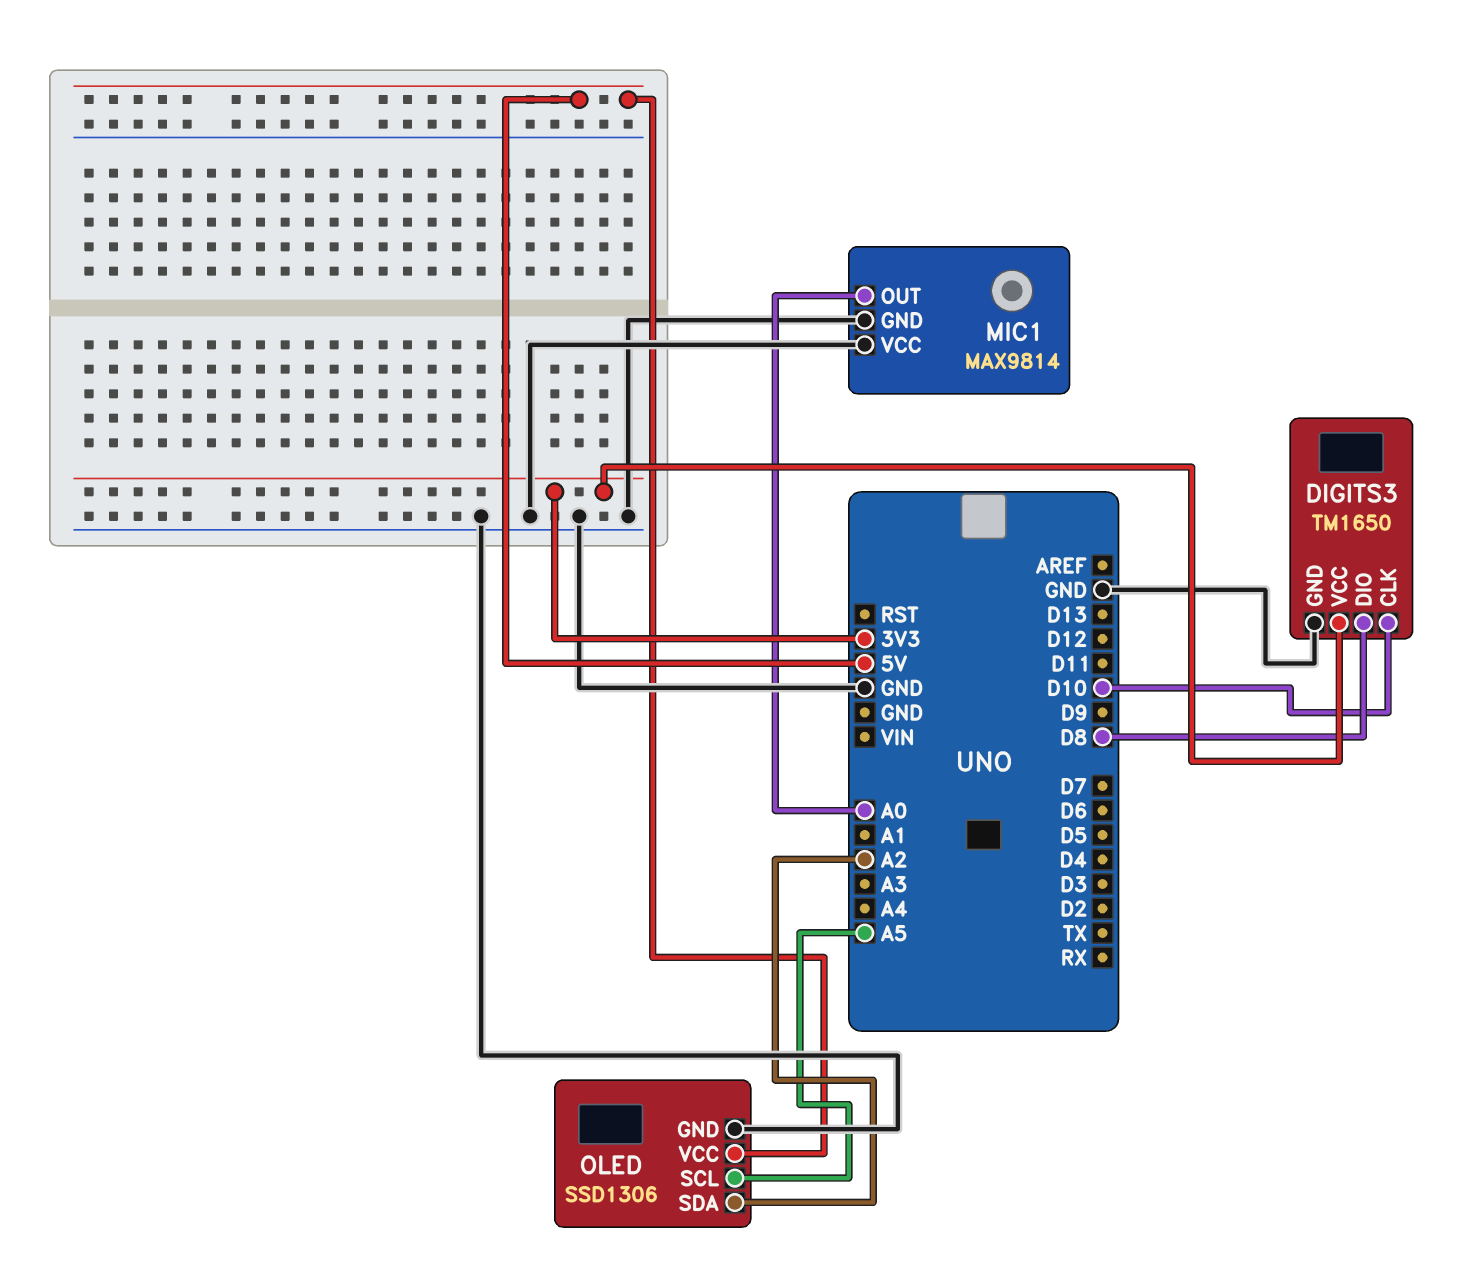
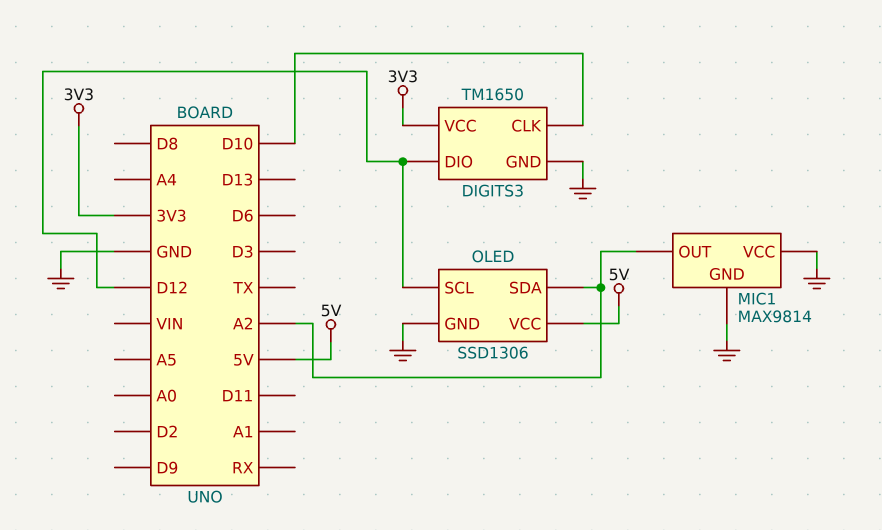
DIGITS3 pin DIO: D8 -> D12
MIC1 pin OUT: A0 -> A2
OLED pin SCL: A5 -> D12

